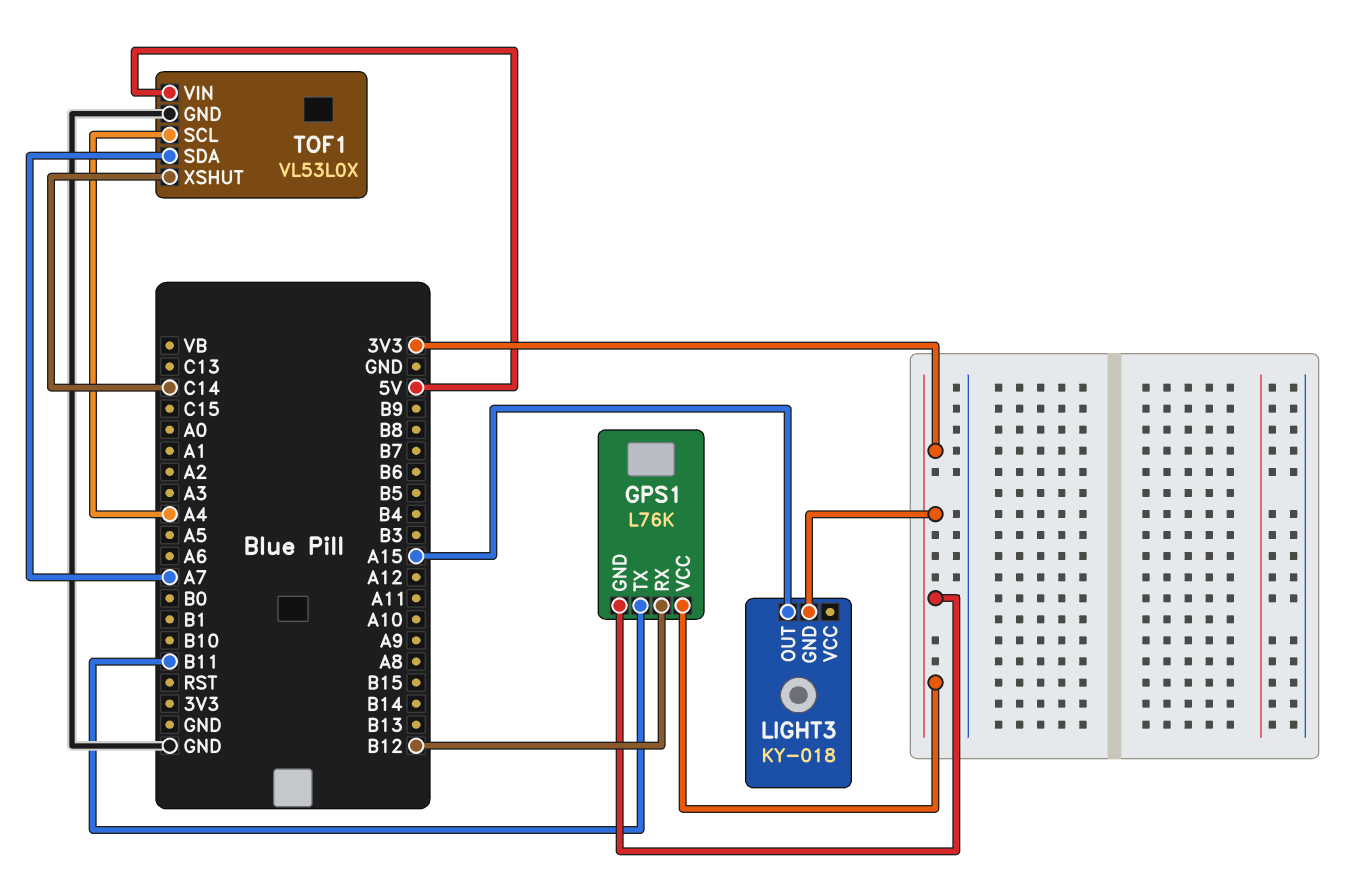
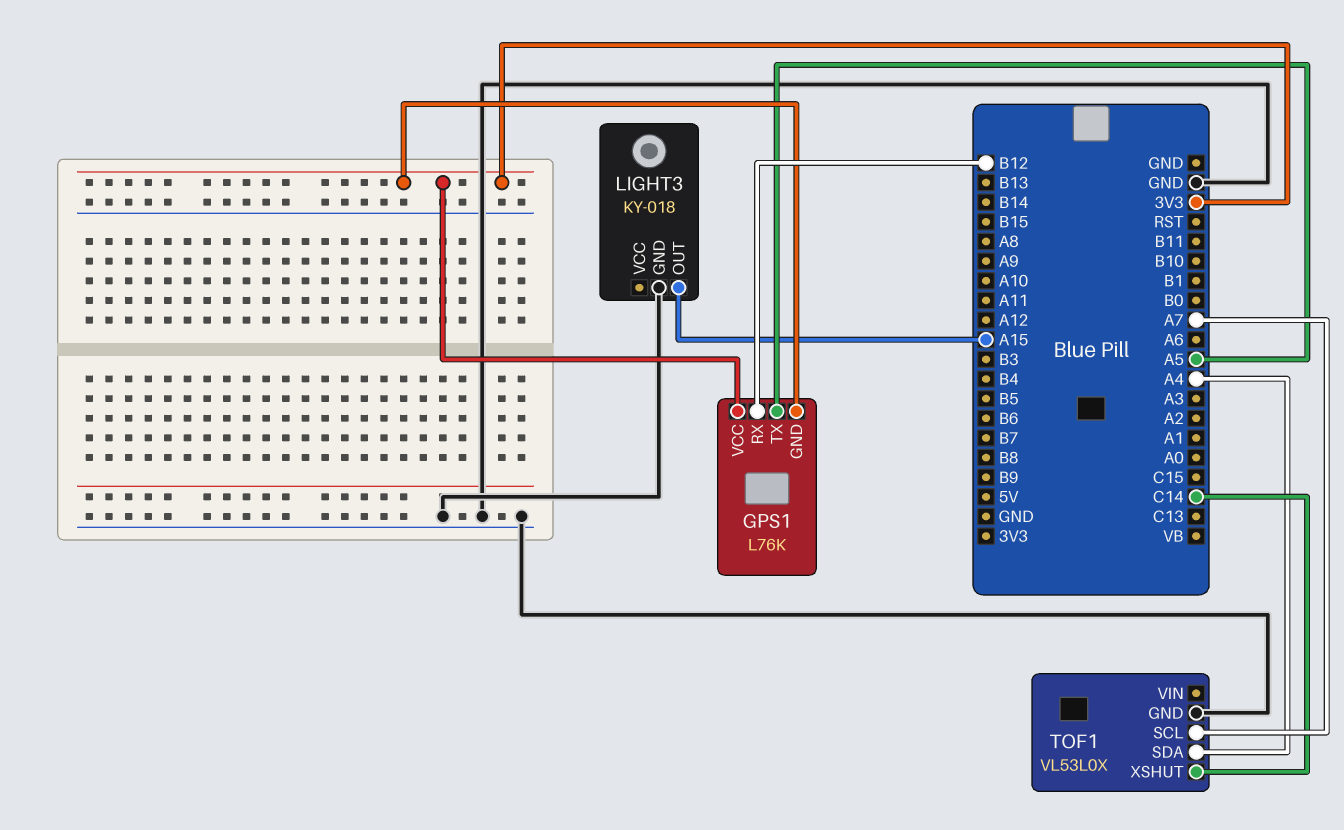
GPS1 pin TX: B11 -> A5
LIGHT3 pin GND: 3V3 -> GND
TOF1 pin SCL: A4 -> A7
TOF1 pin SDA: A7 -> A4
TOF1 pin VIN: 5V -> none

